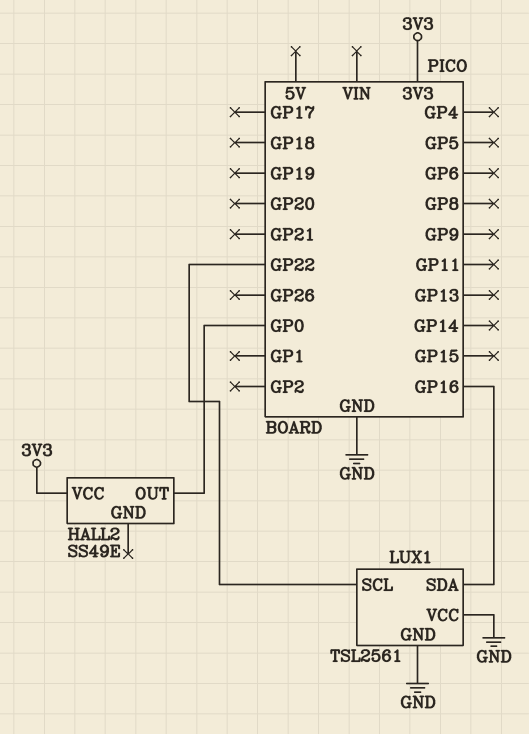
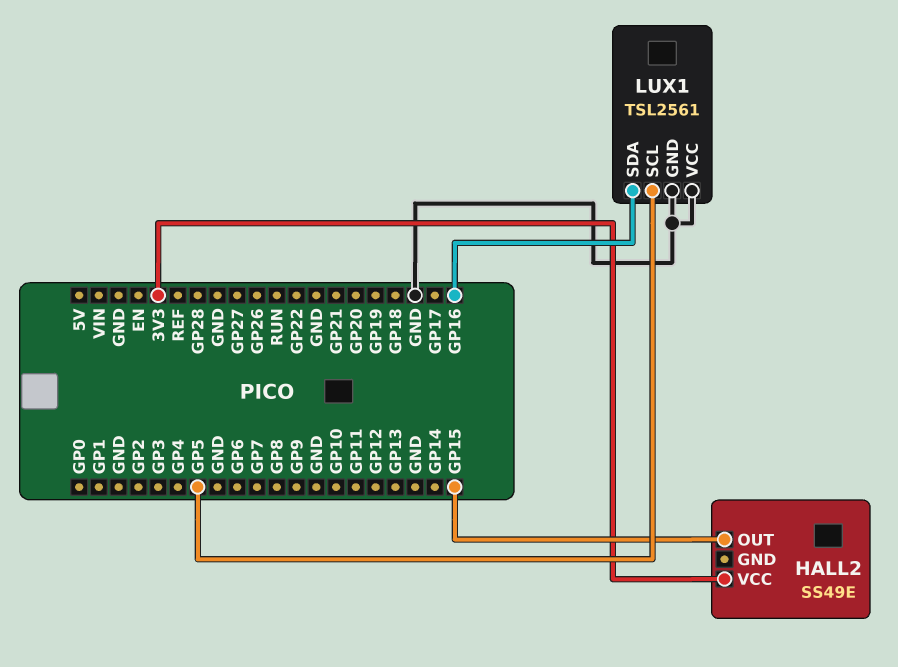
HALL2 pin OUT: GP0 -> GP15
LUX1 pin SCL: GP22 -> GP5

